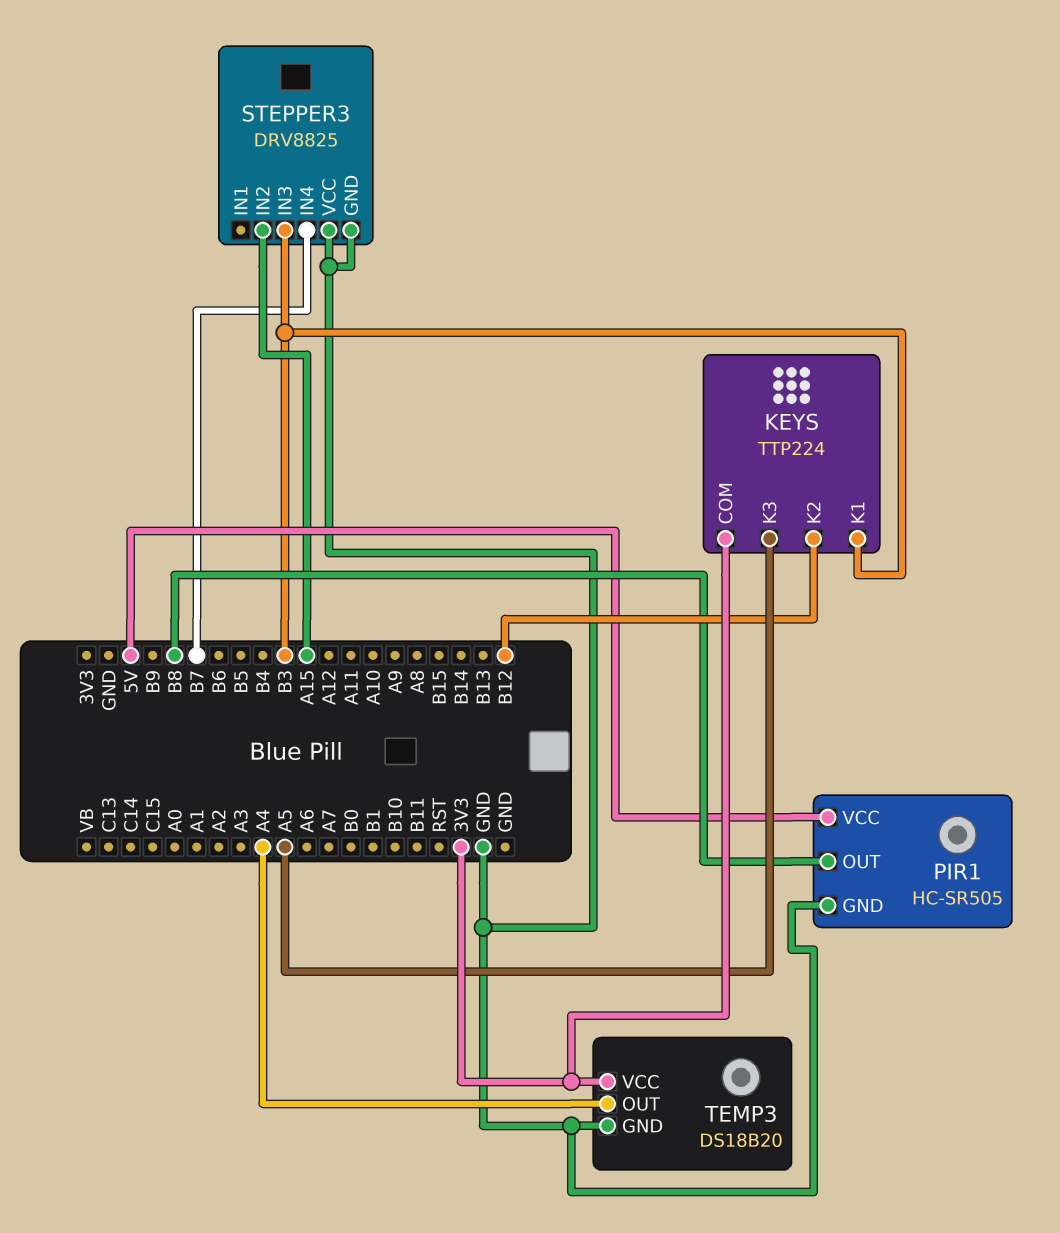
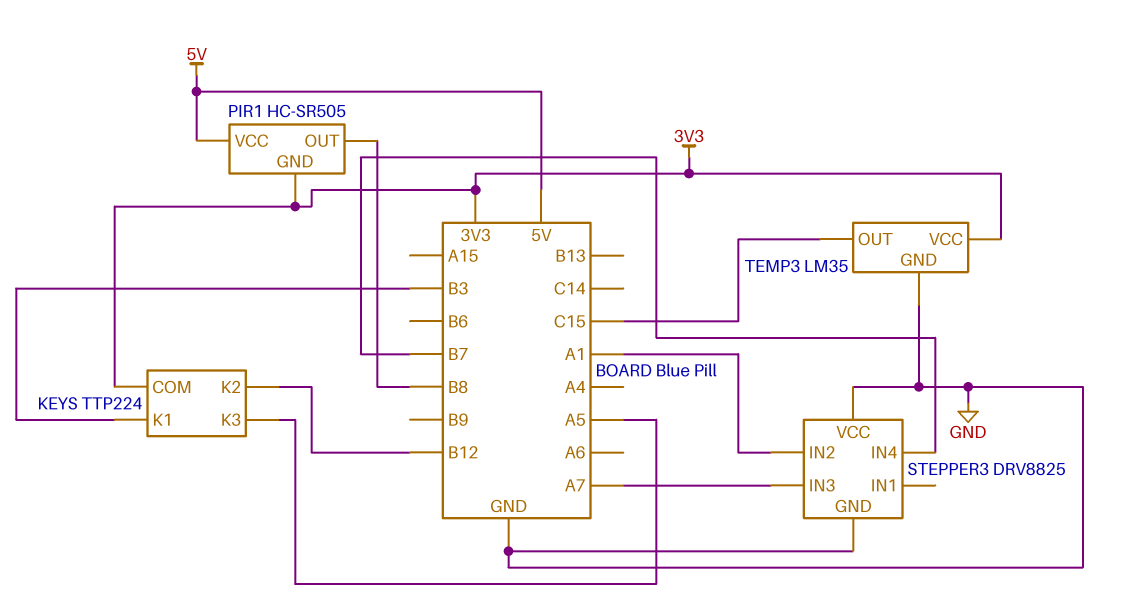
PIR1 pin GND: GND -> 3V3
STEPPER3 pin IN2: A15 -> A1
STEPPER3 pin IN3: B3 -> A7
TEMP3: DS18B20 -> LM35
TEMP3 pin OUT: A4 -> C15

